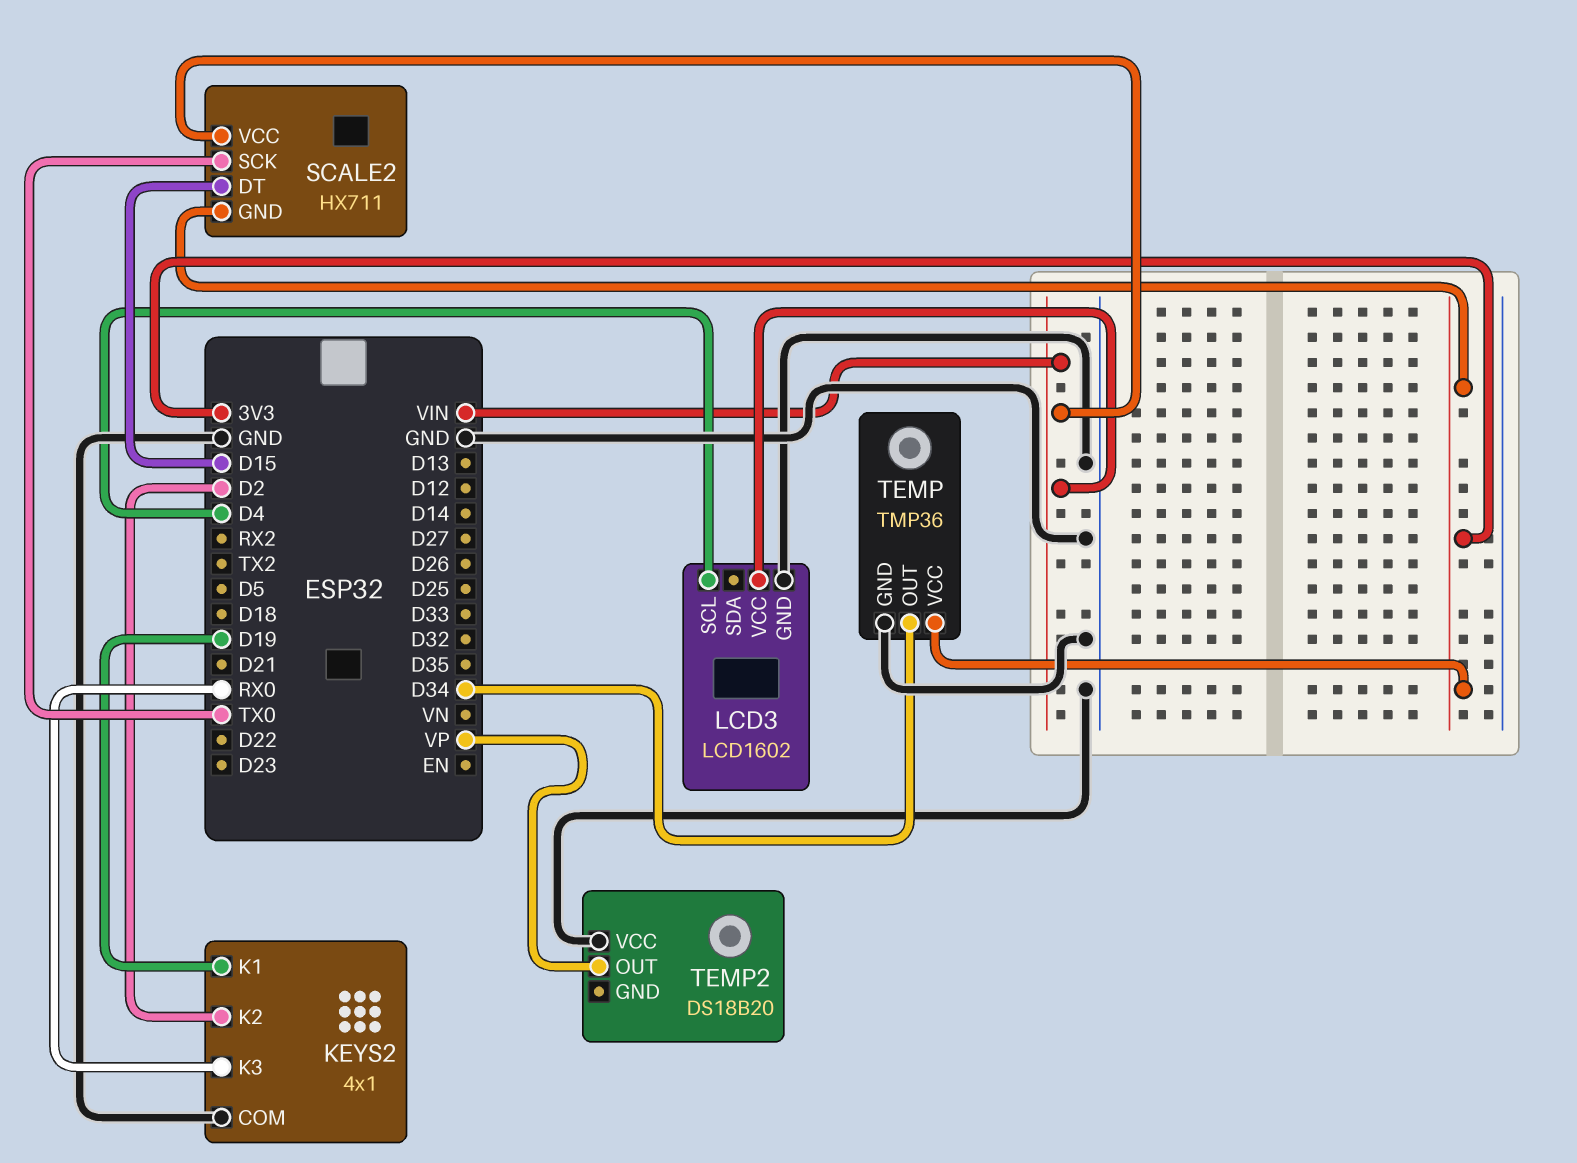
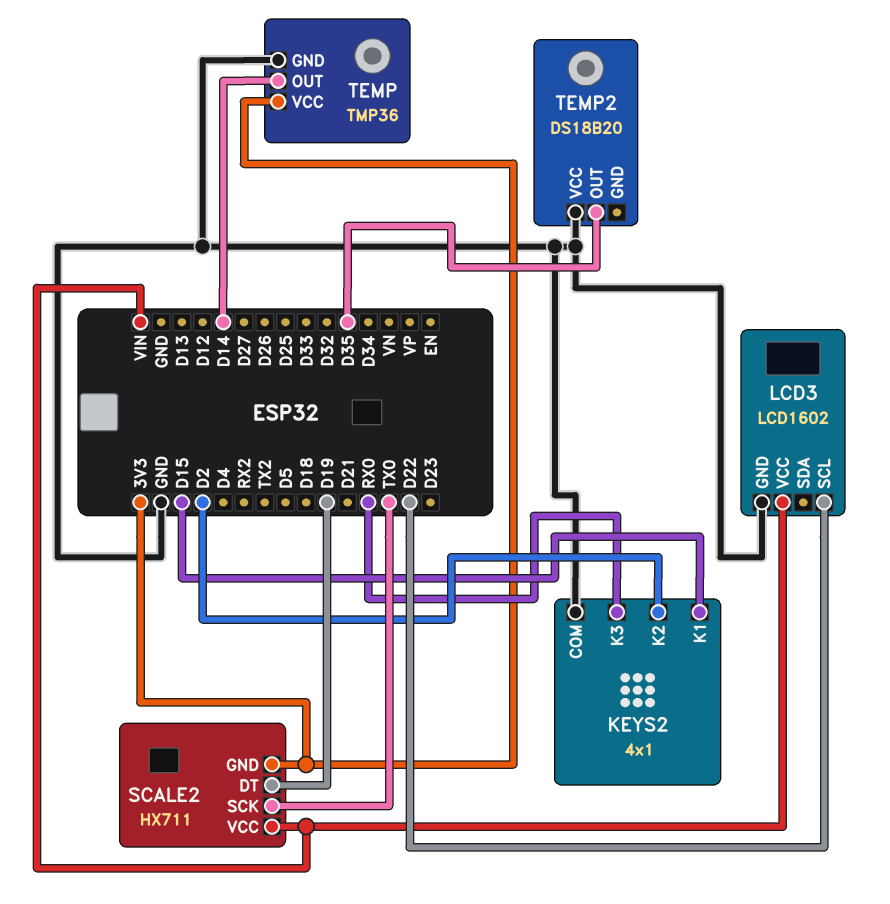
KEYS2 pin K1: D19 -> D15
LCD3 pin SCL: D4 -> D22
SCALE2 pin DT: D15 -> D19
TEMP pin OUT: D34 -> D14
TEMP2 pin OUT: VP -> D35

